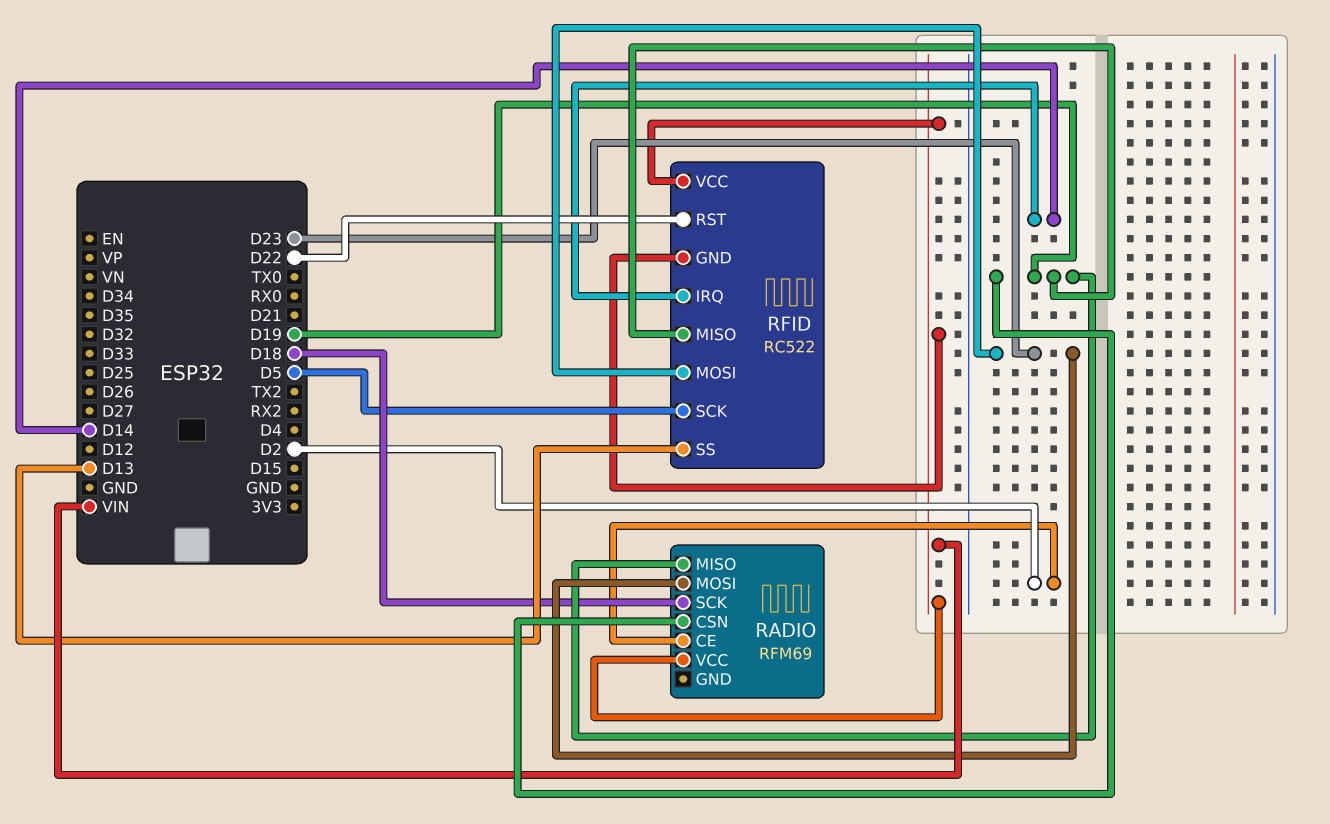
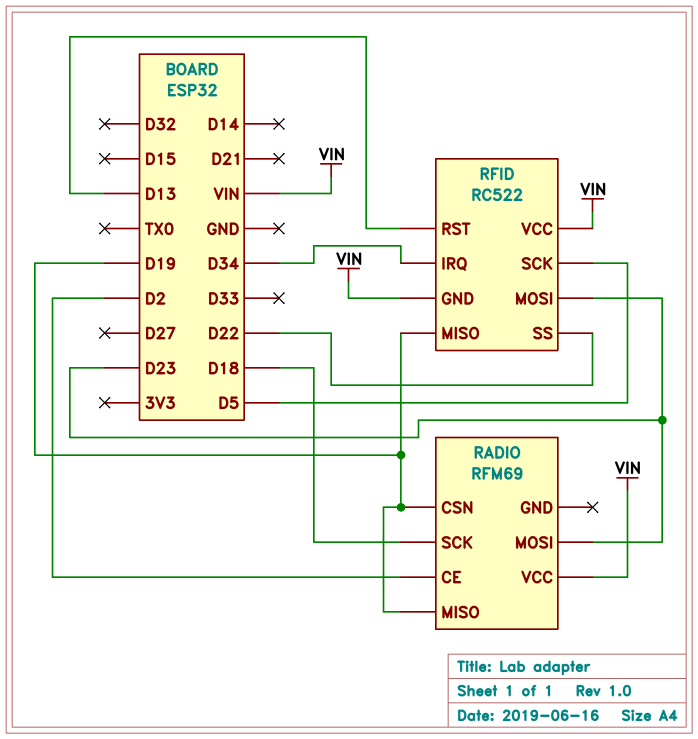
RFID pin IRQ: D14 -> D34
RFID pin RST: D22 -> D13
RFID pin SS: D13 -> D22

